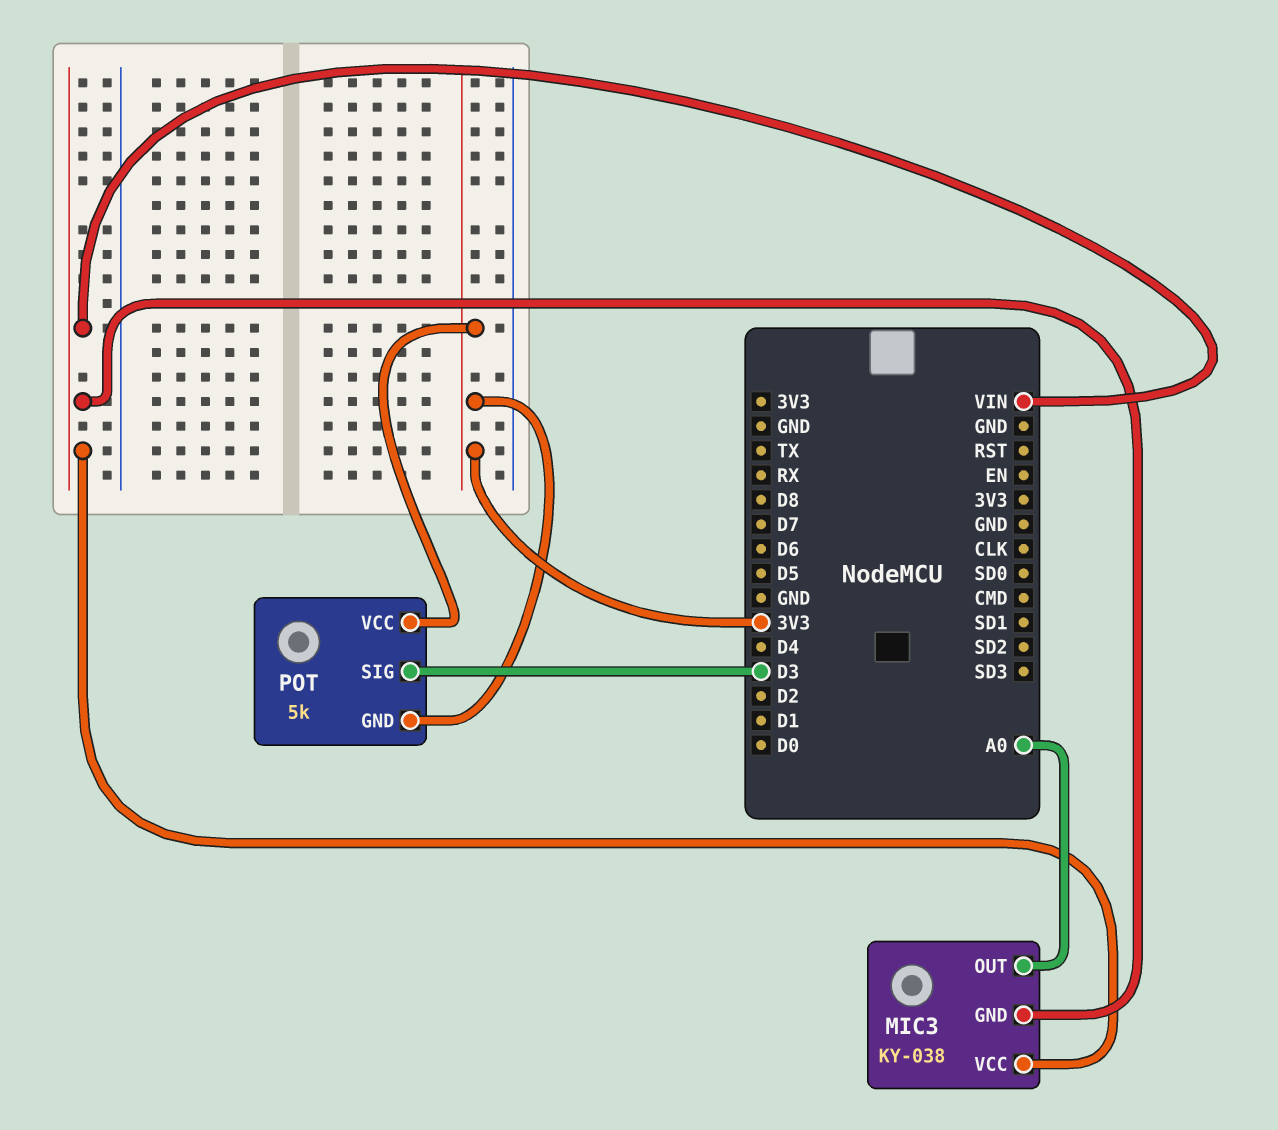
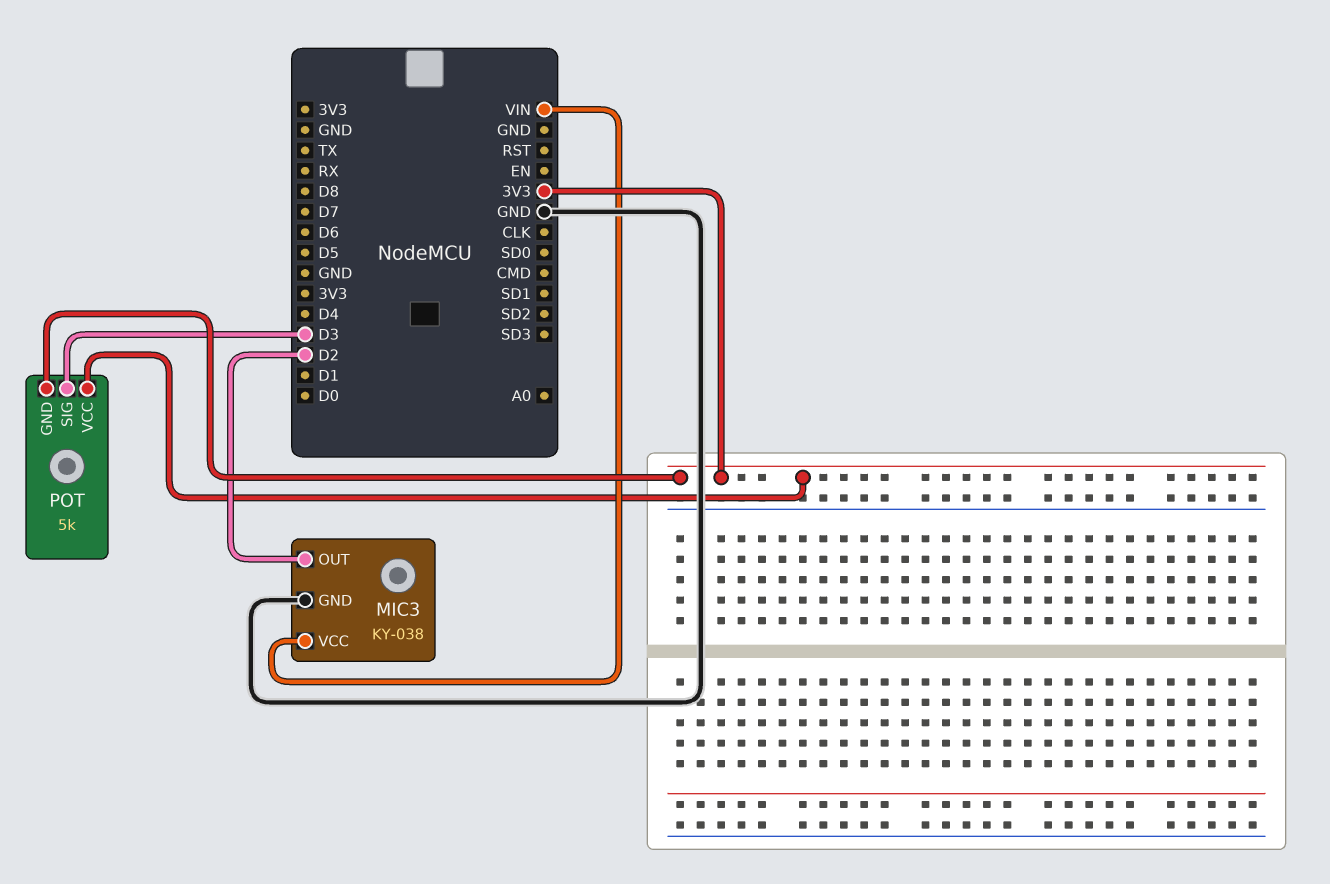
MIC3 pin GND: VIN -> GND
MIC3 pin OUT: A0 -> D2

